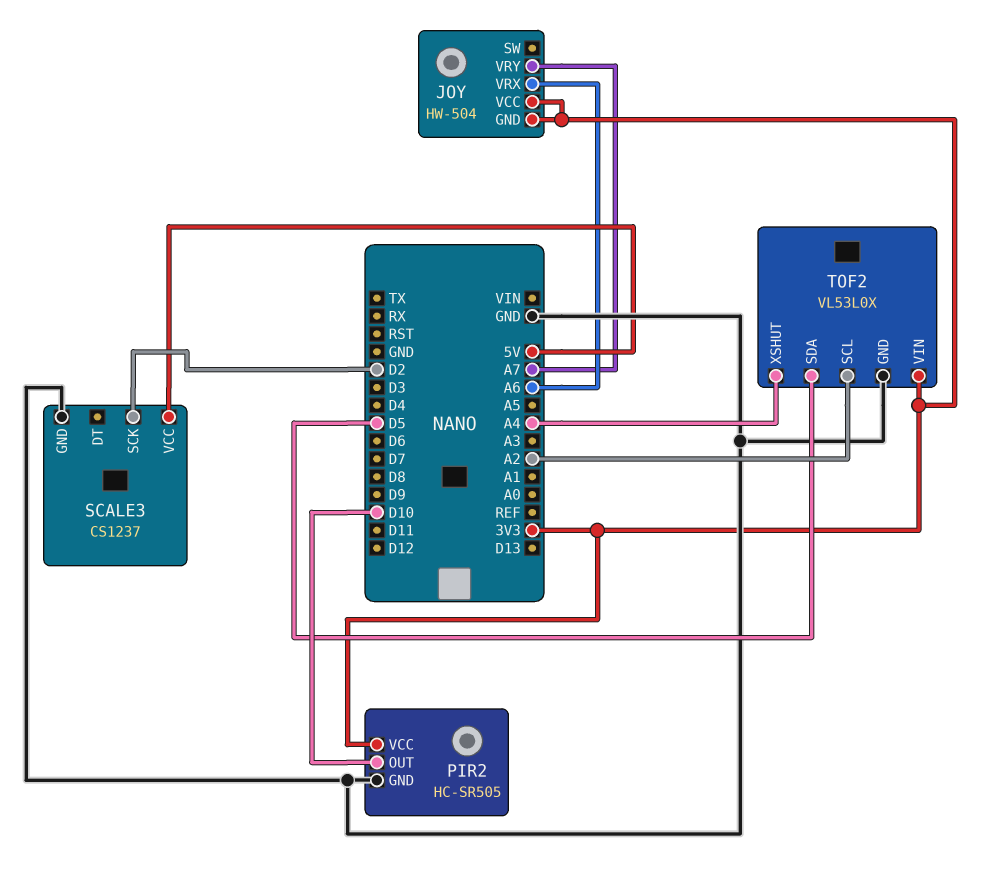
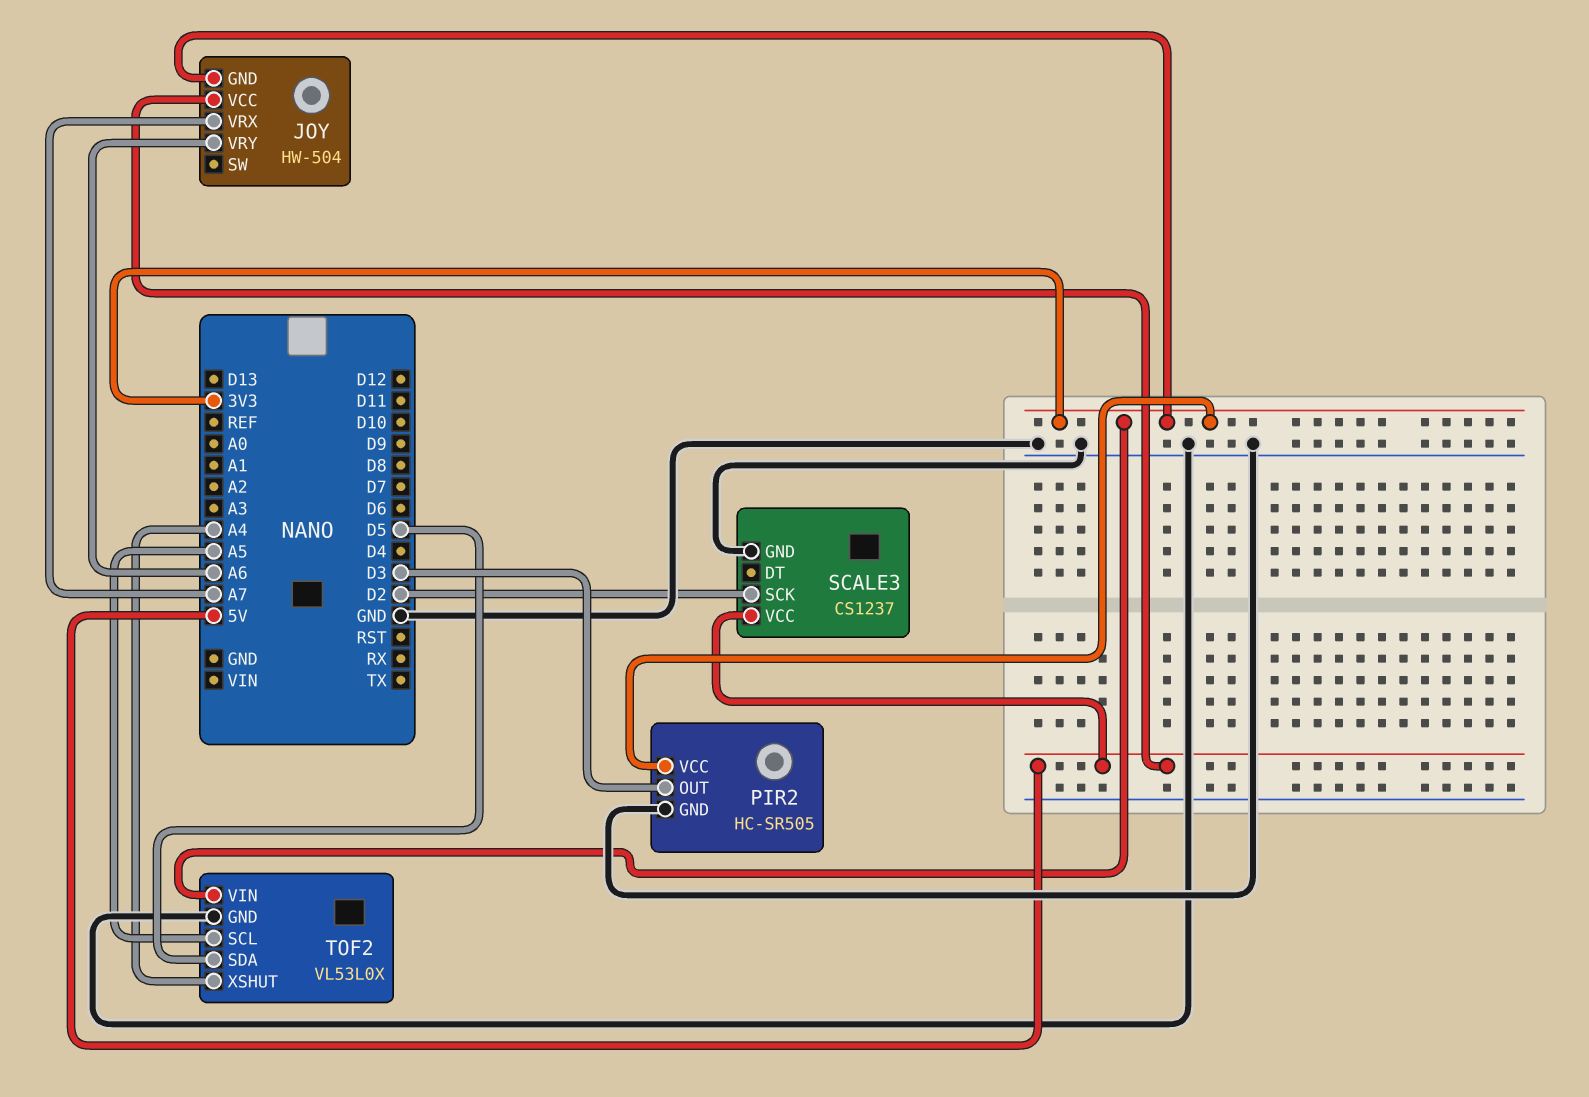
JOY pin VCC: 3V3 -> 5V
JOY pin VRX: A6 -> A7
JOY pin VRY: A7 -> A6
PIR2 pin OUT: D10 -> D3
TOF2 pin SCL: A2 -> A5

